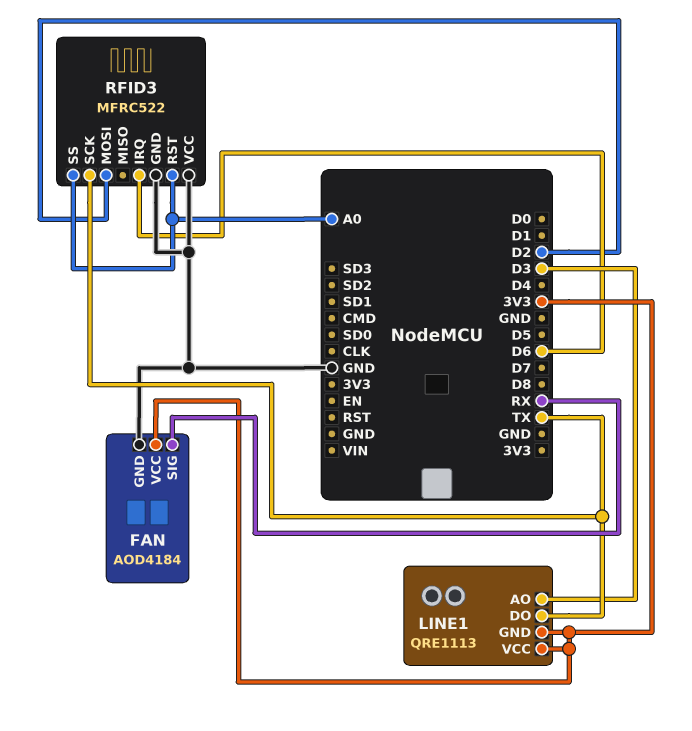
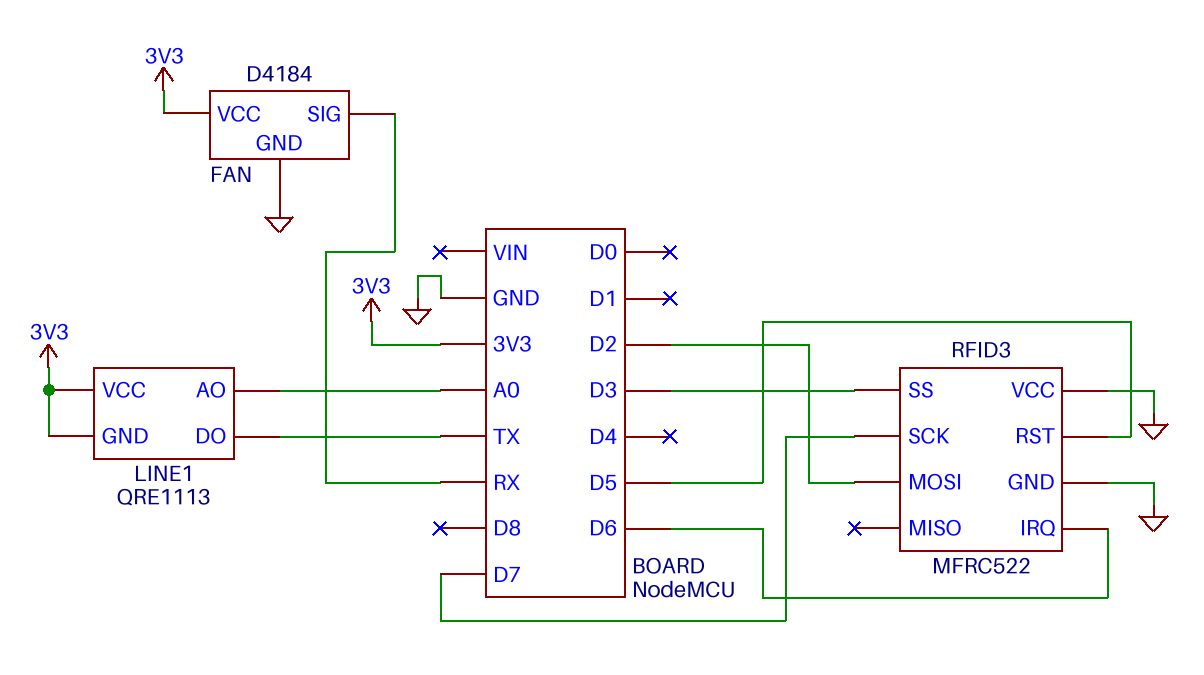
FAN: AOD4184 -> D4184
LINE1 pin AO: D3 -> A0
RFID3 pin RST: A0 -> D5
RFID3 pin SCK: TX -> D7
RFID3 pin SS: A0 -> D3

